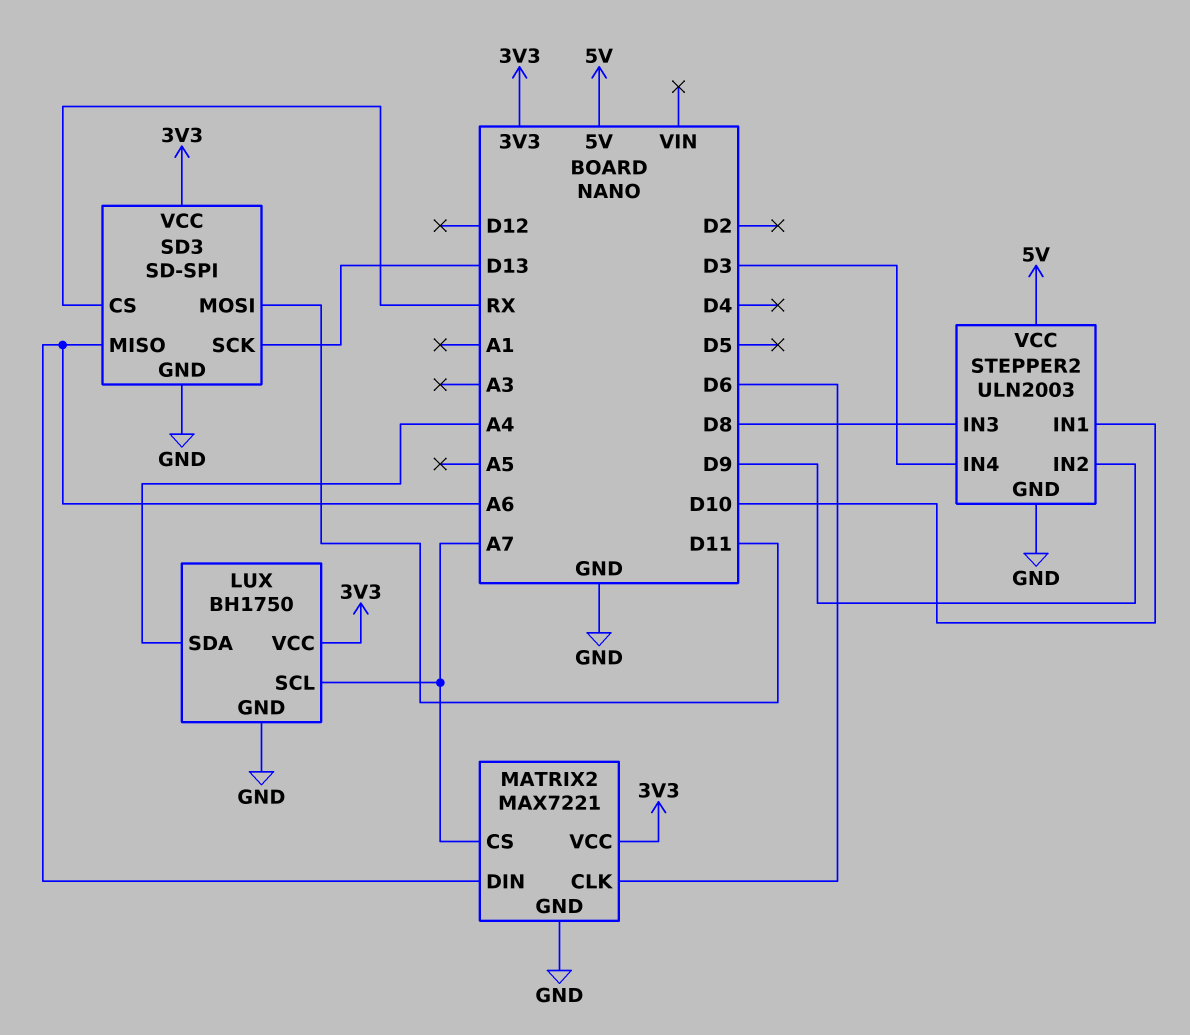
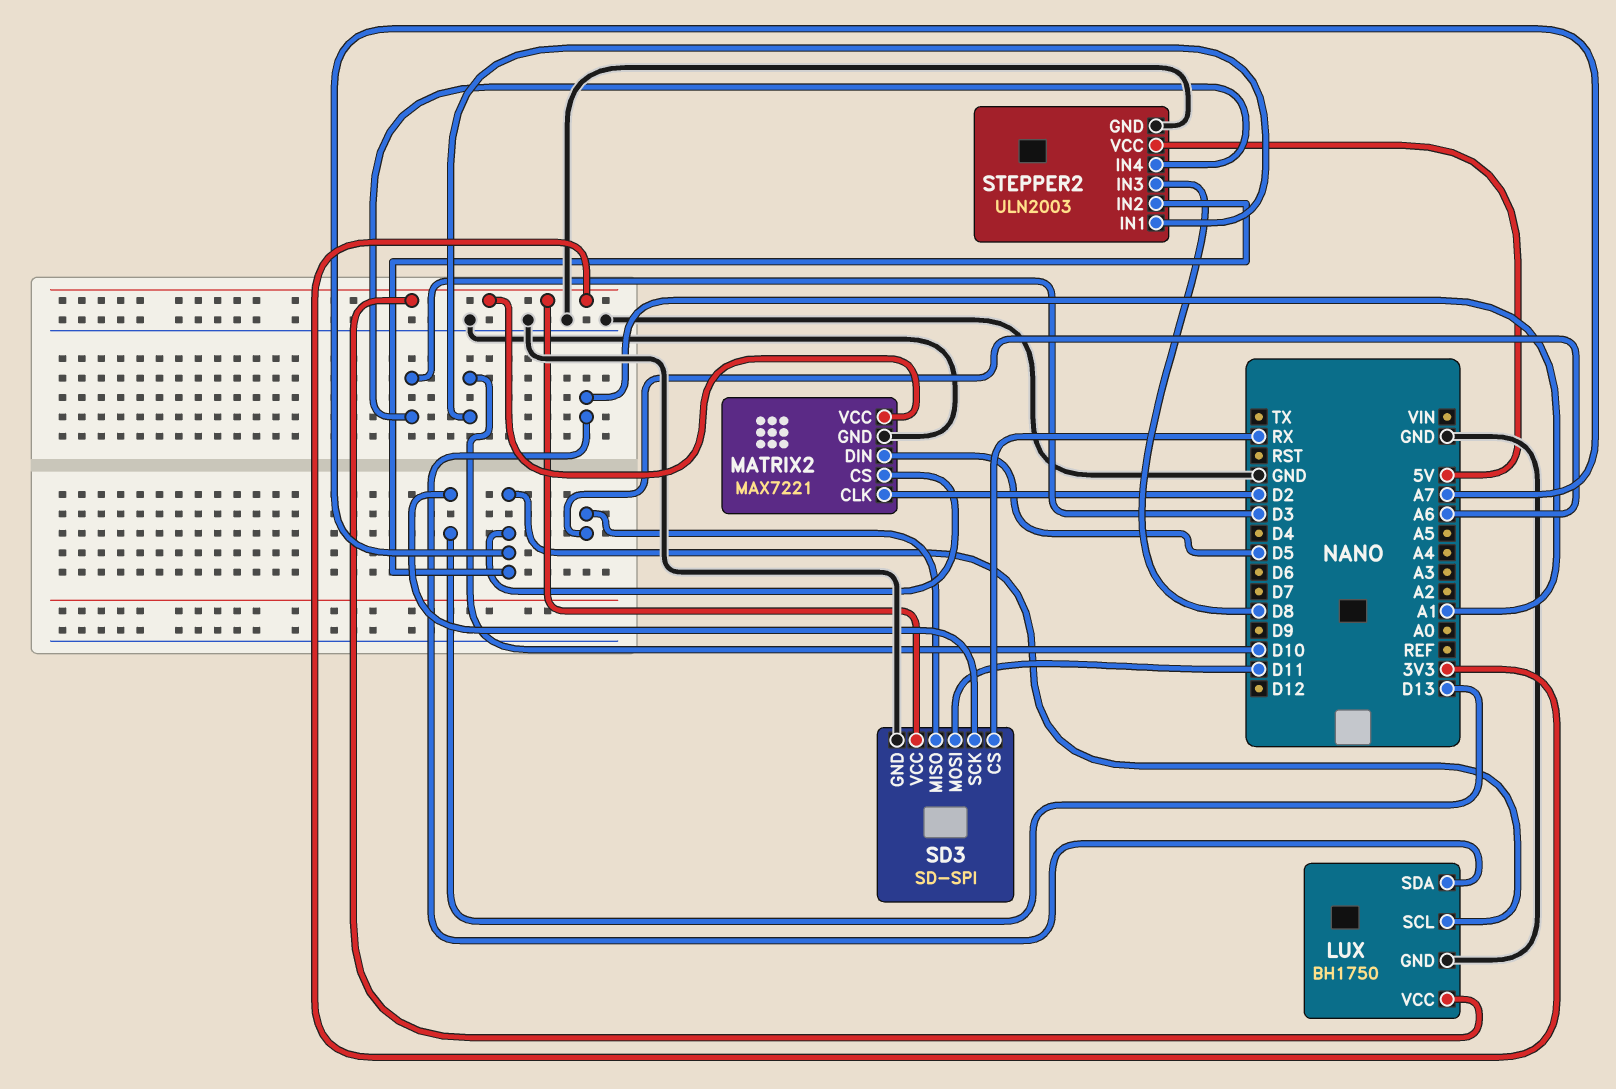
LUX pin SDA: A4 -> A1
MATRIX2 pin CLK: D6 -> D2
MATRIX2 pin DIN: A6 -> D5
STEPPER2 pin IN2: D9 -> A7

